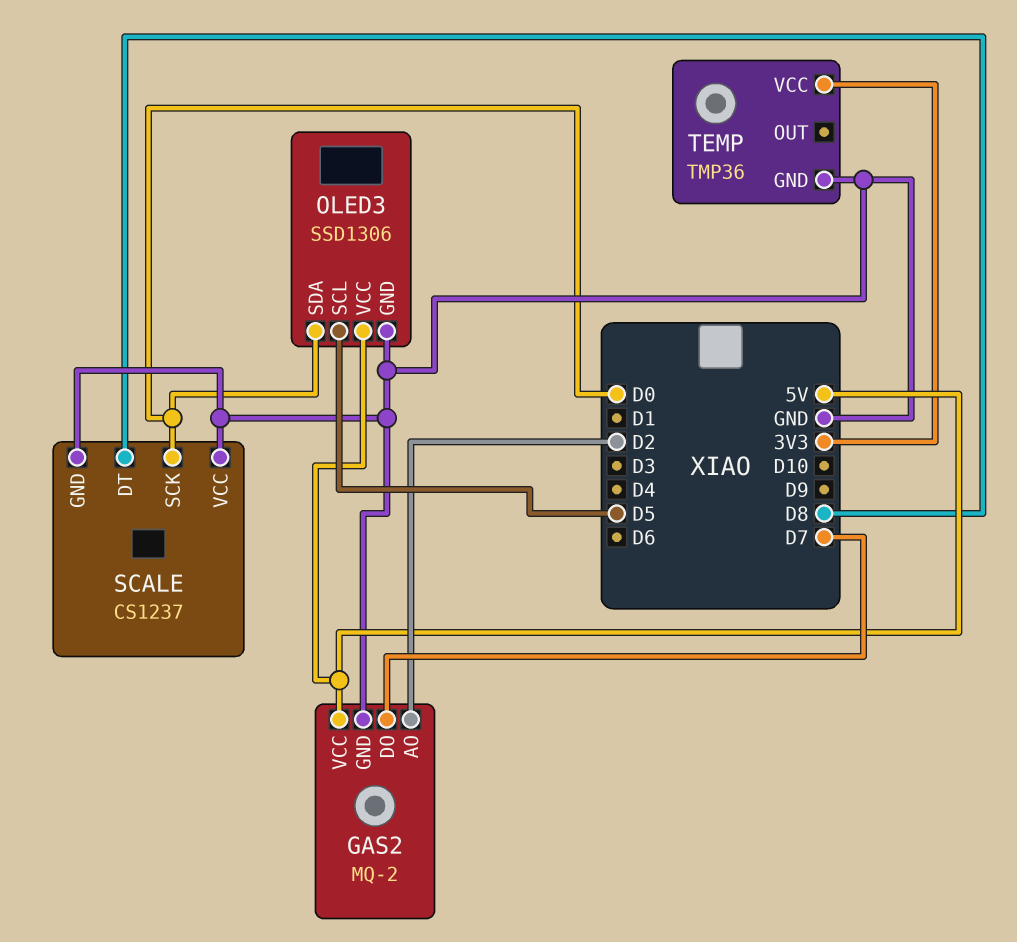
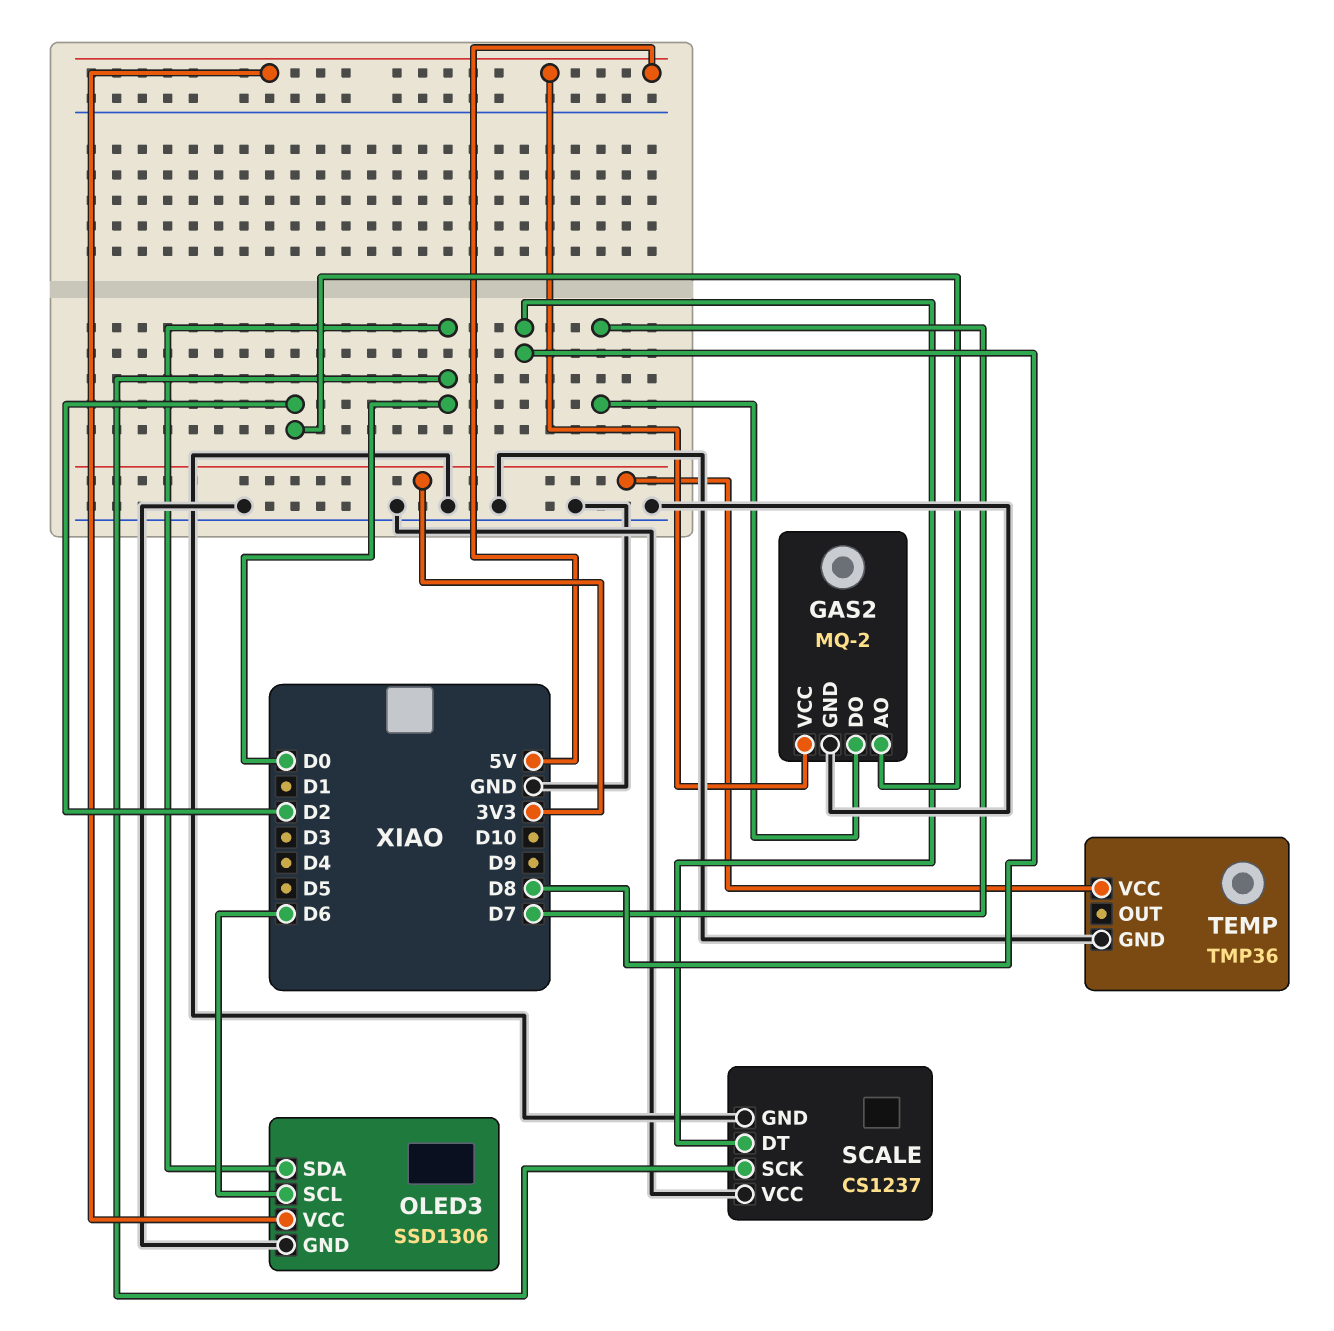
OLED3 pin SCL: D5 -> D6

